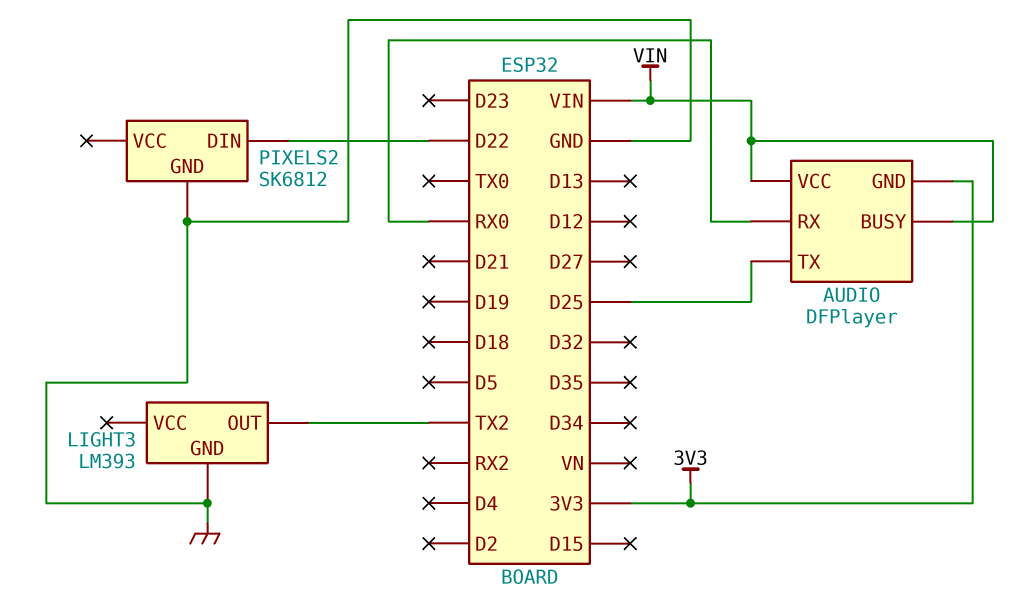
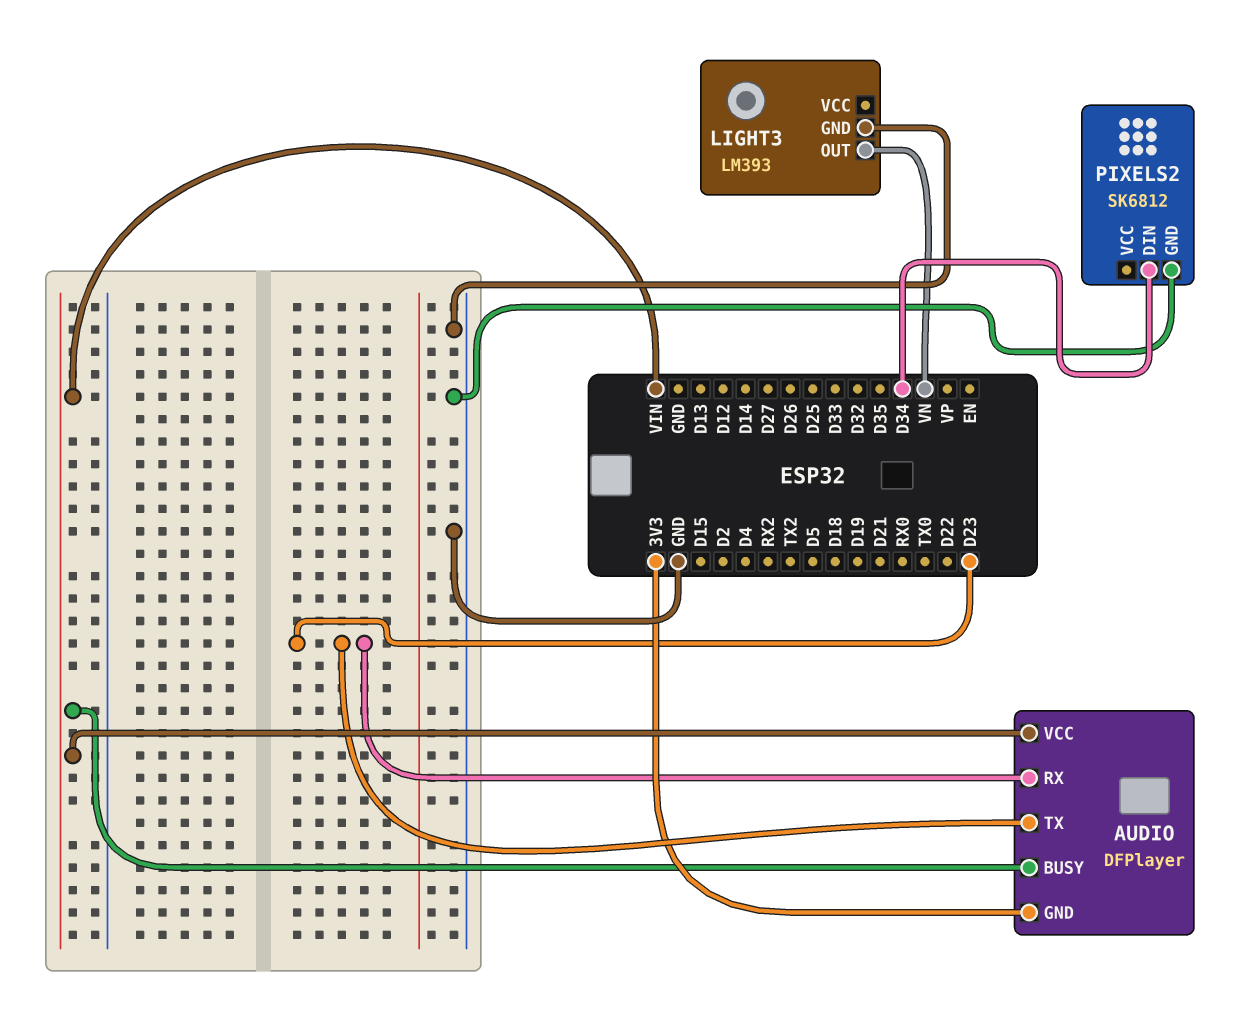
AUDIO pin RX: RX0 -> D23
AUDIO pin TX: D25 -> D23
LIGHT3 pin OUT: TX2 -> VN
PIXELS2 pin DIN: D22 -> D34

